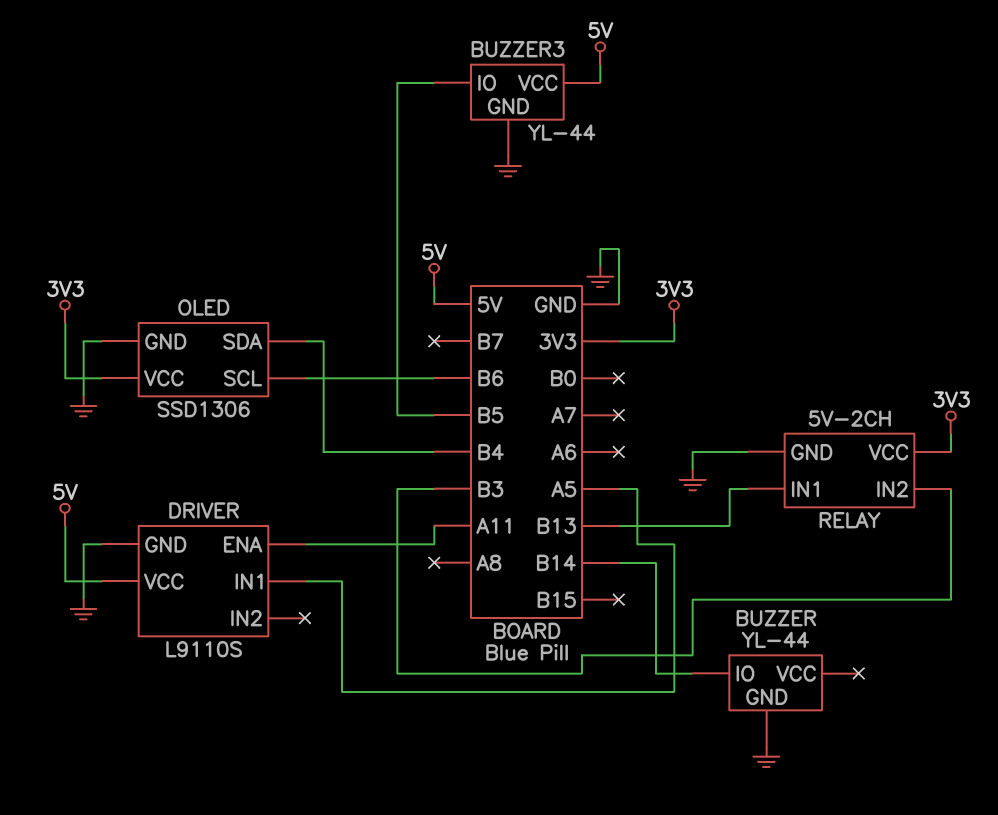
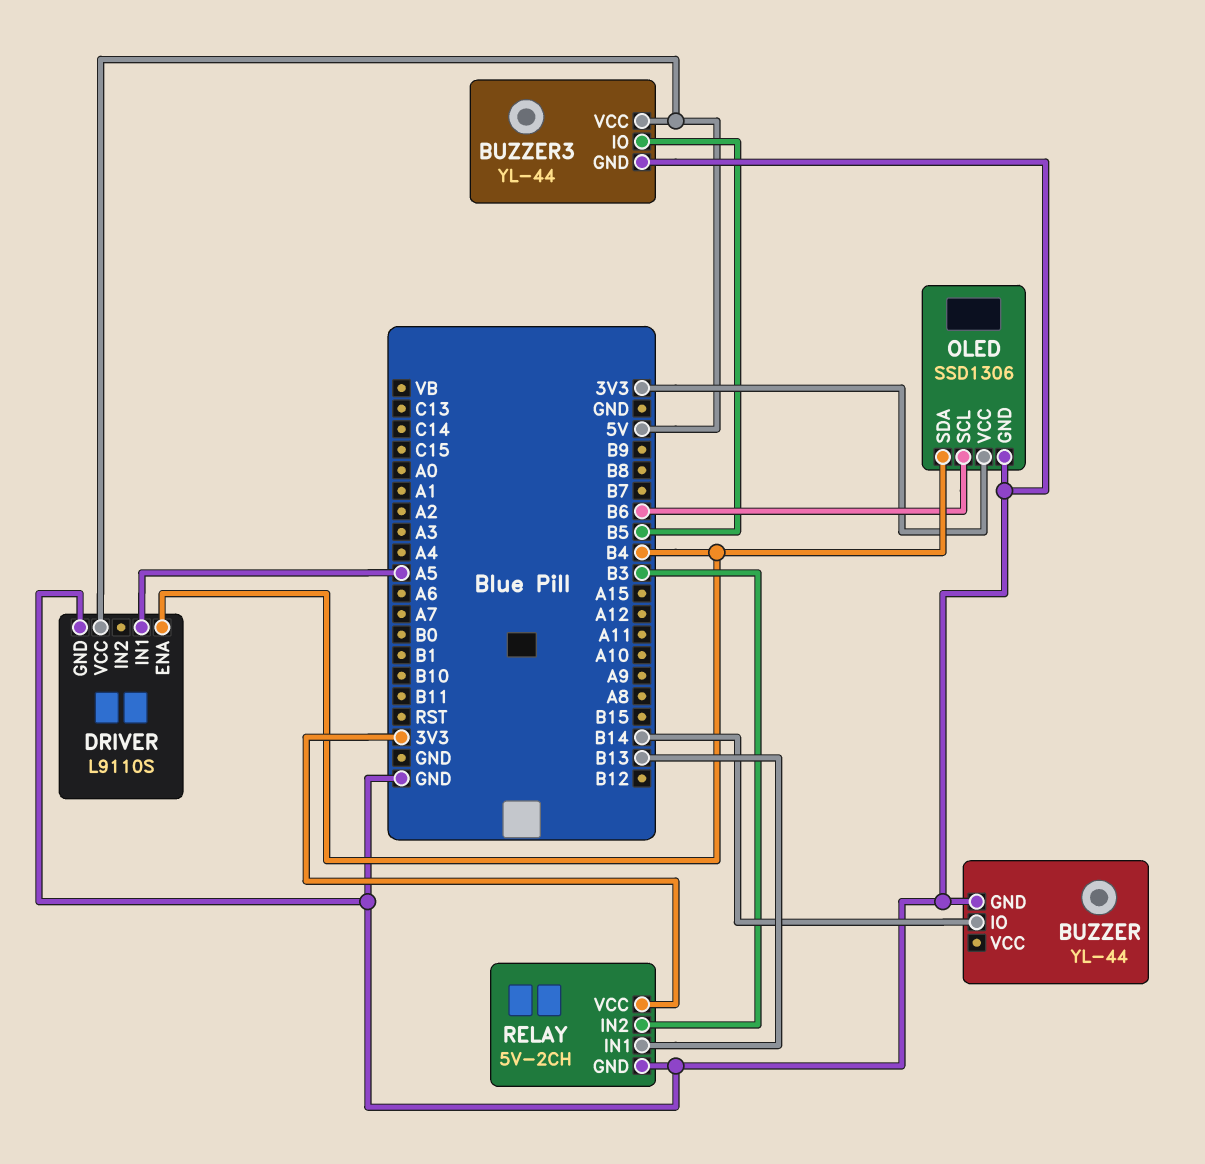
DRIVER pin ENA: A11 -> B4

